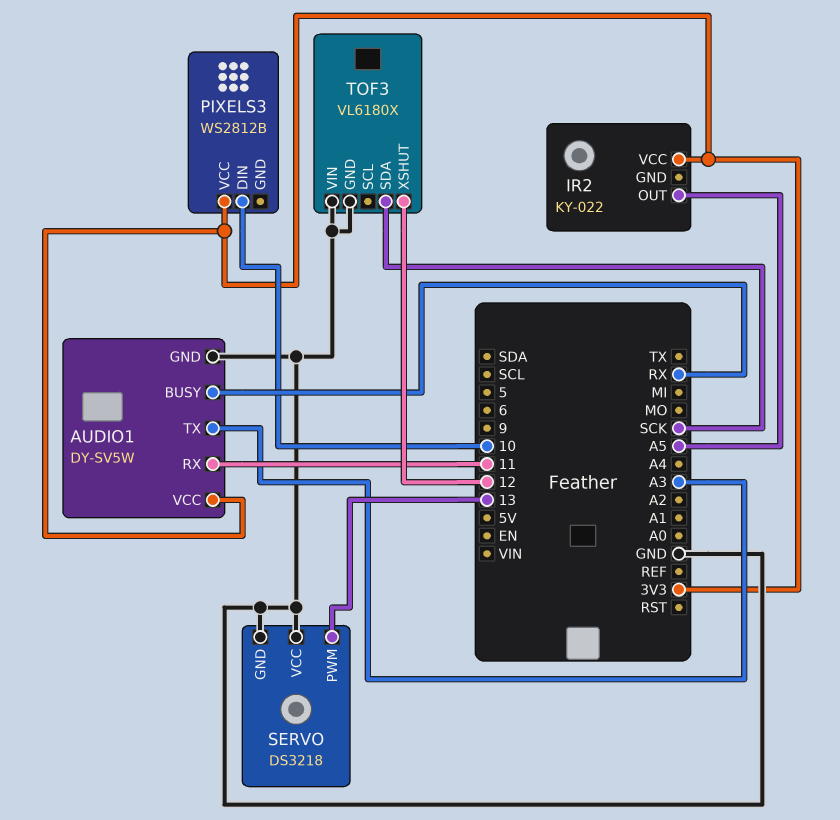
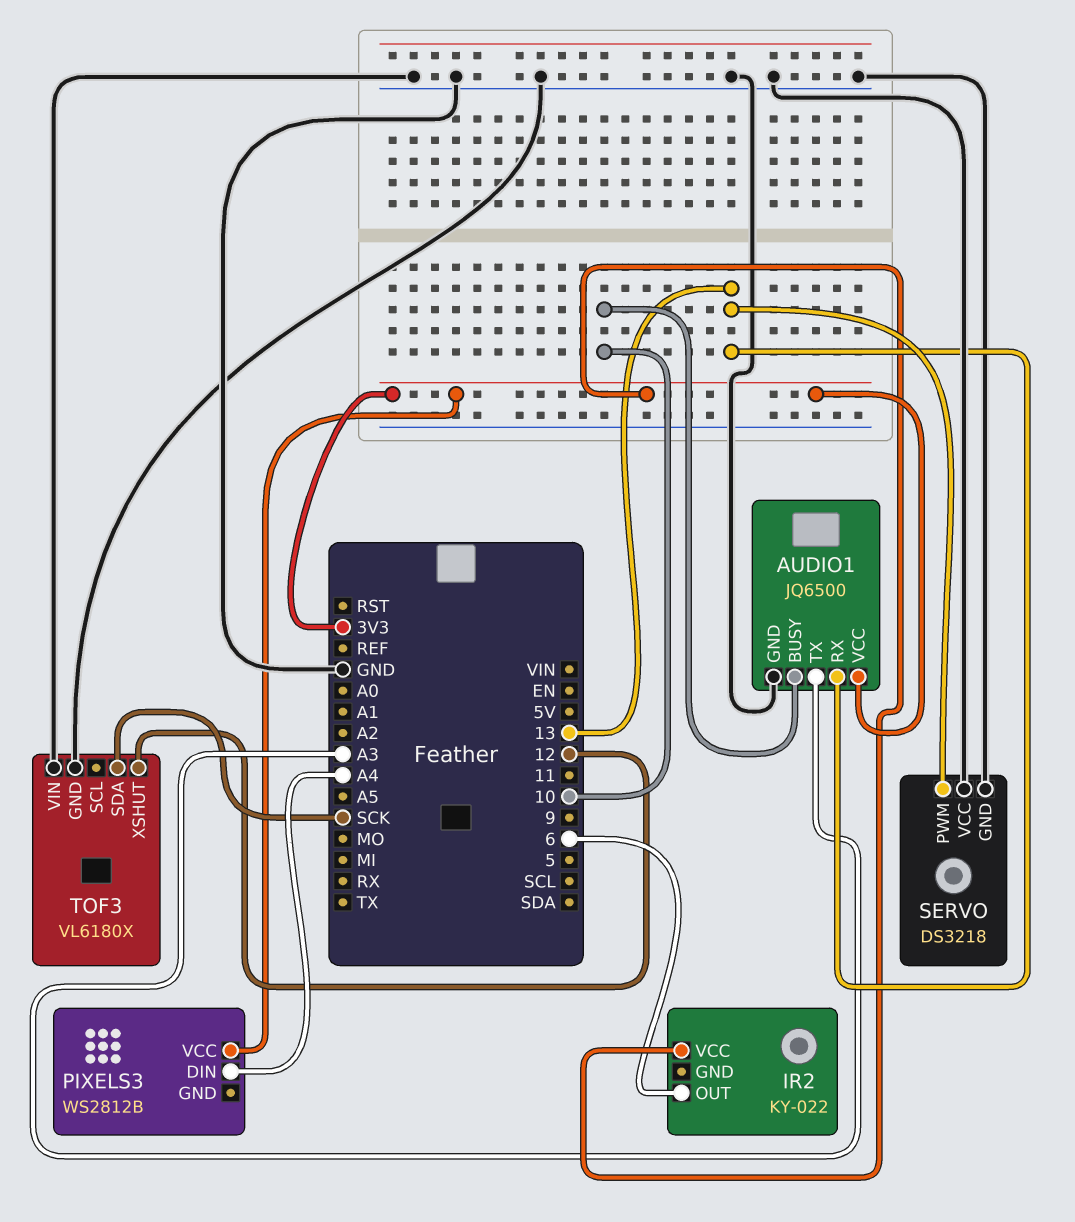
AUDIO1: DY-SV5W -> JQ6500
AUDIO1 pin BUSY: RX -> 10
AUDIO1 pin RX: 11 -> 13
IR2 pin OUT: A5 -> 6
PIXELS3 pin DIN: 10 -> A4

